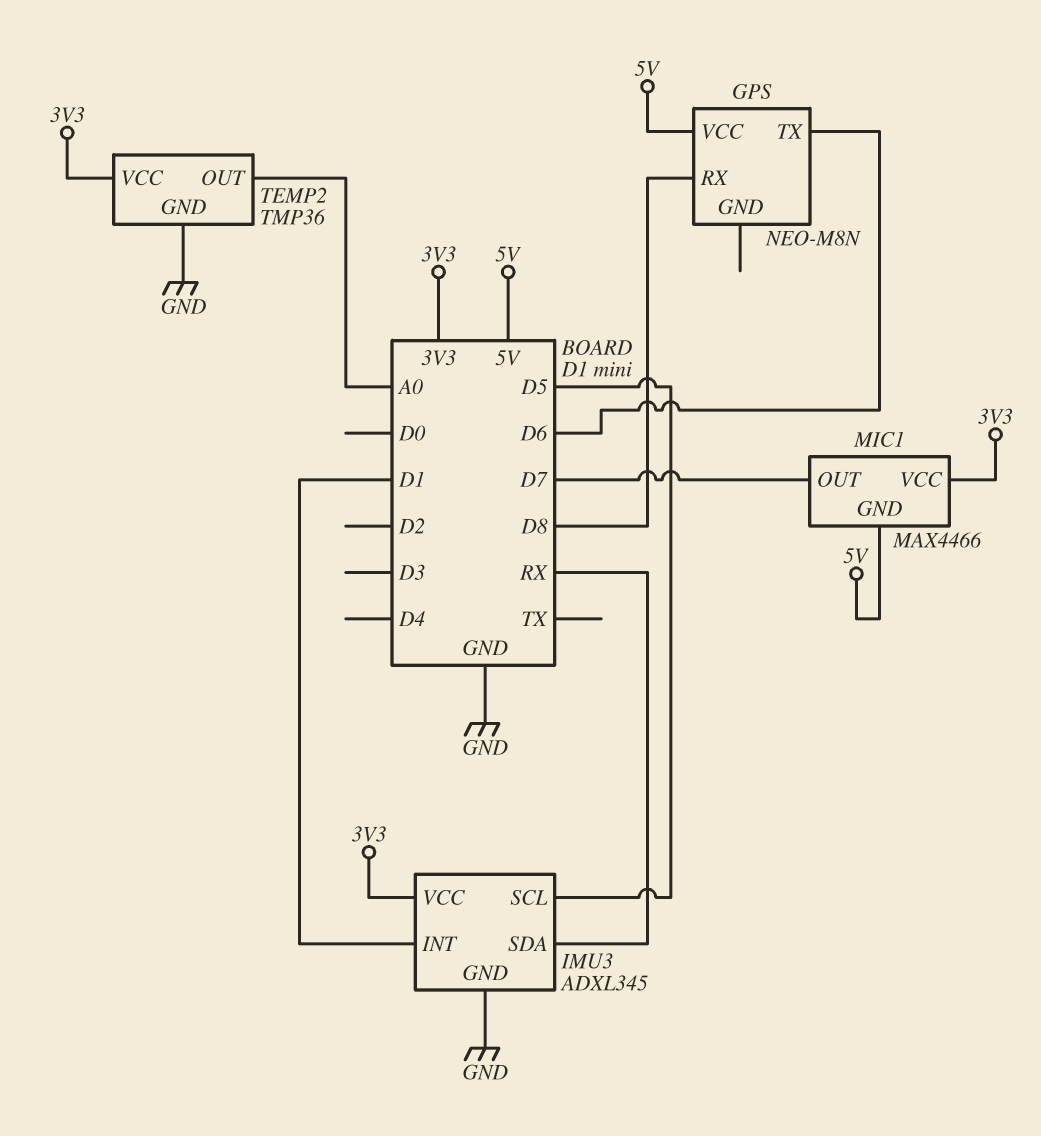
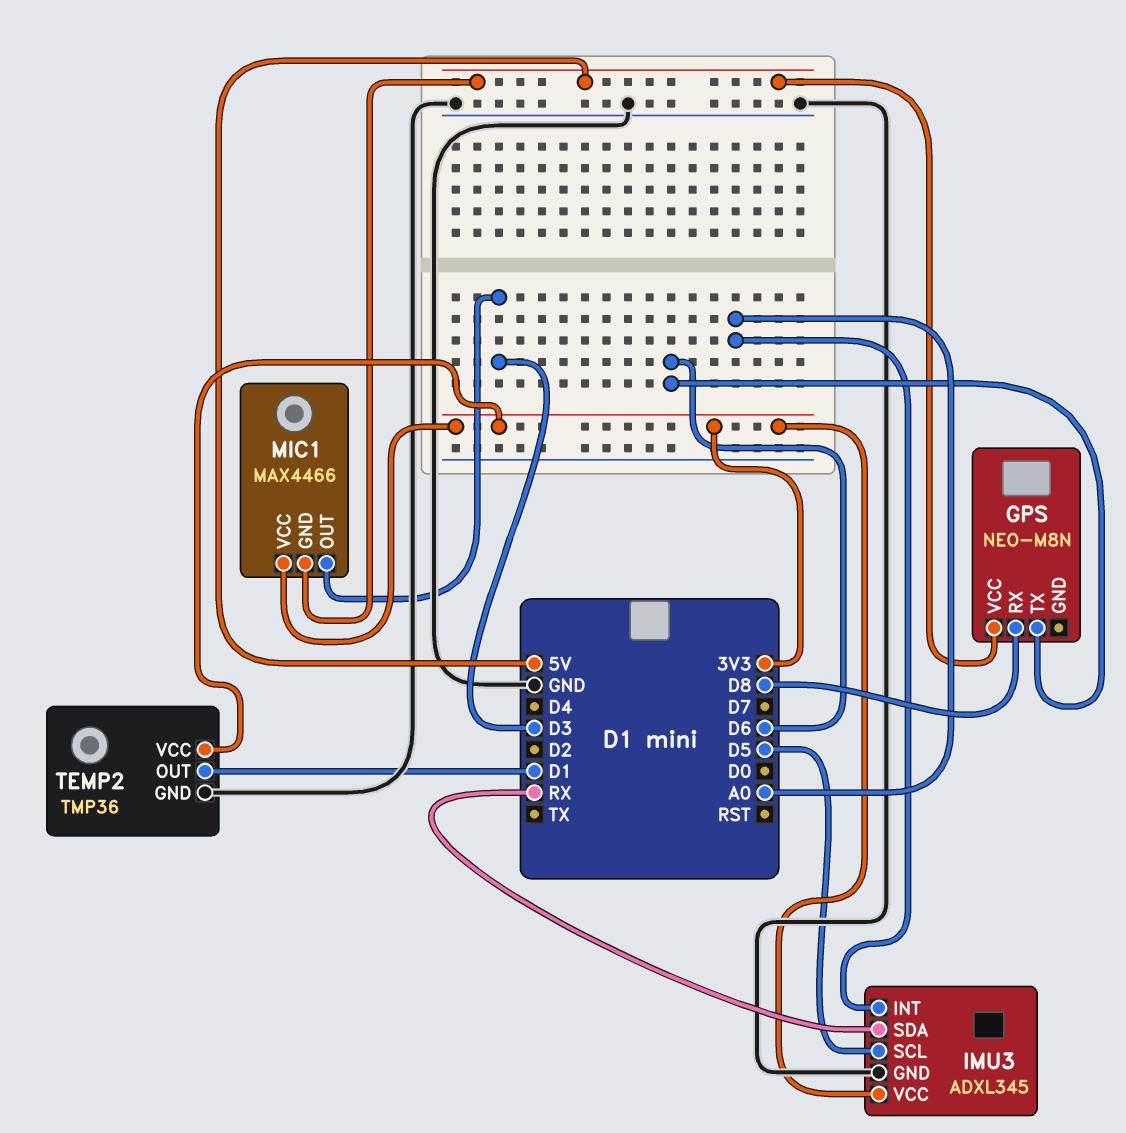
IMU3 pin INT: D1 -> A0
MIC1 pin OUT: D7 -> D3
TEMP2 pin OUT: A0 -> D1

